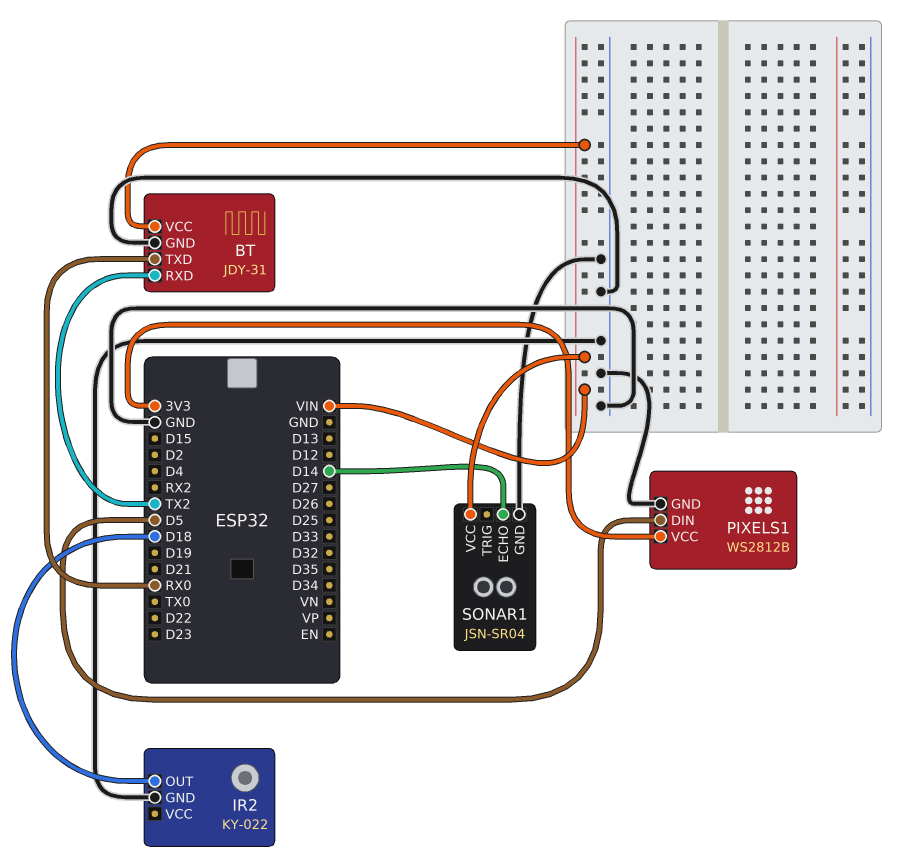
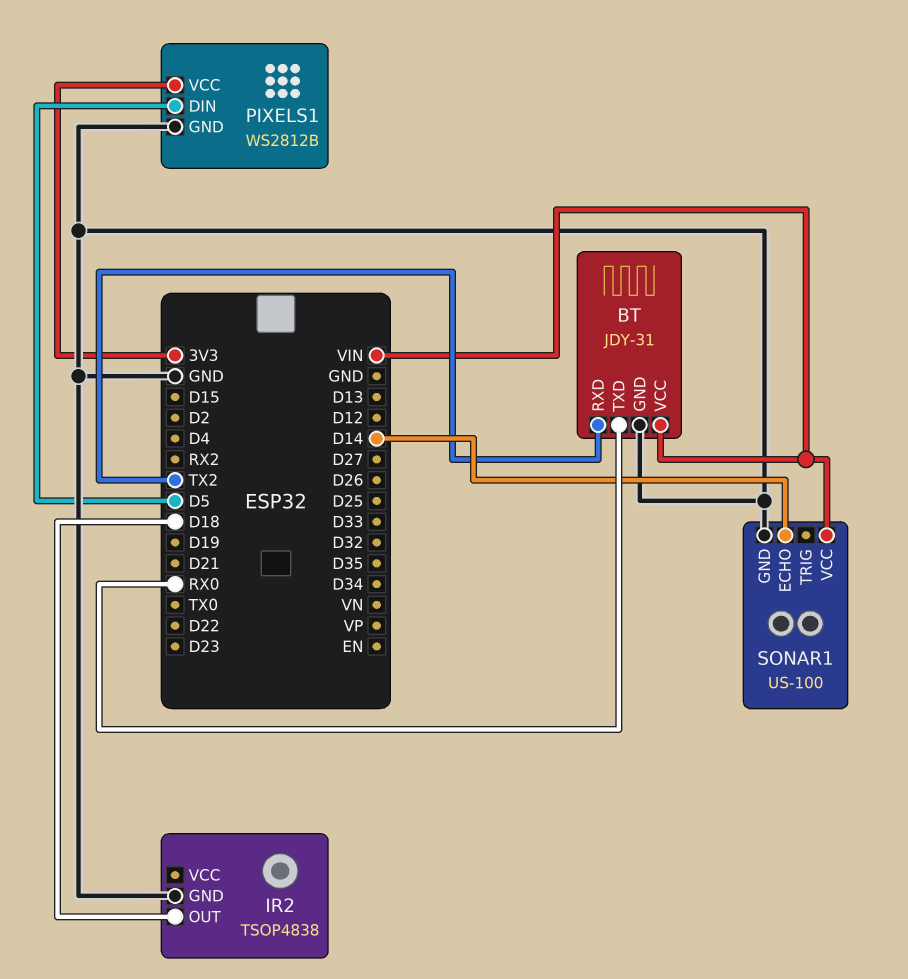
IR2: KY-022 -> TSOP4838
SONAR1: JSN-SR04 -> US-100

